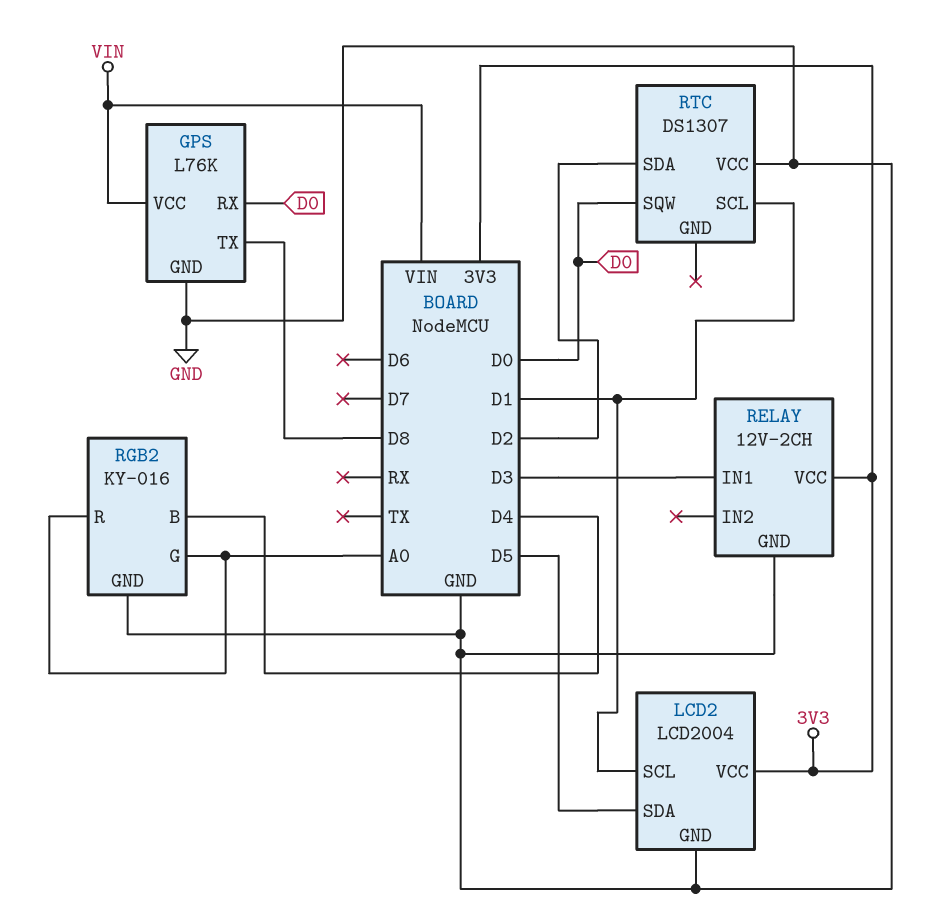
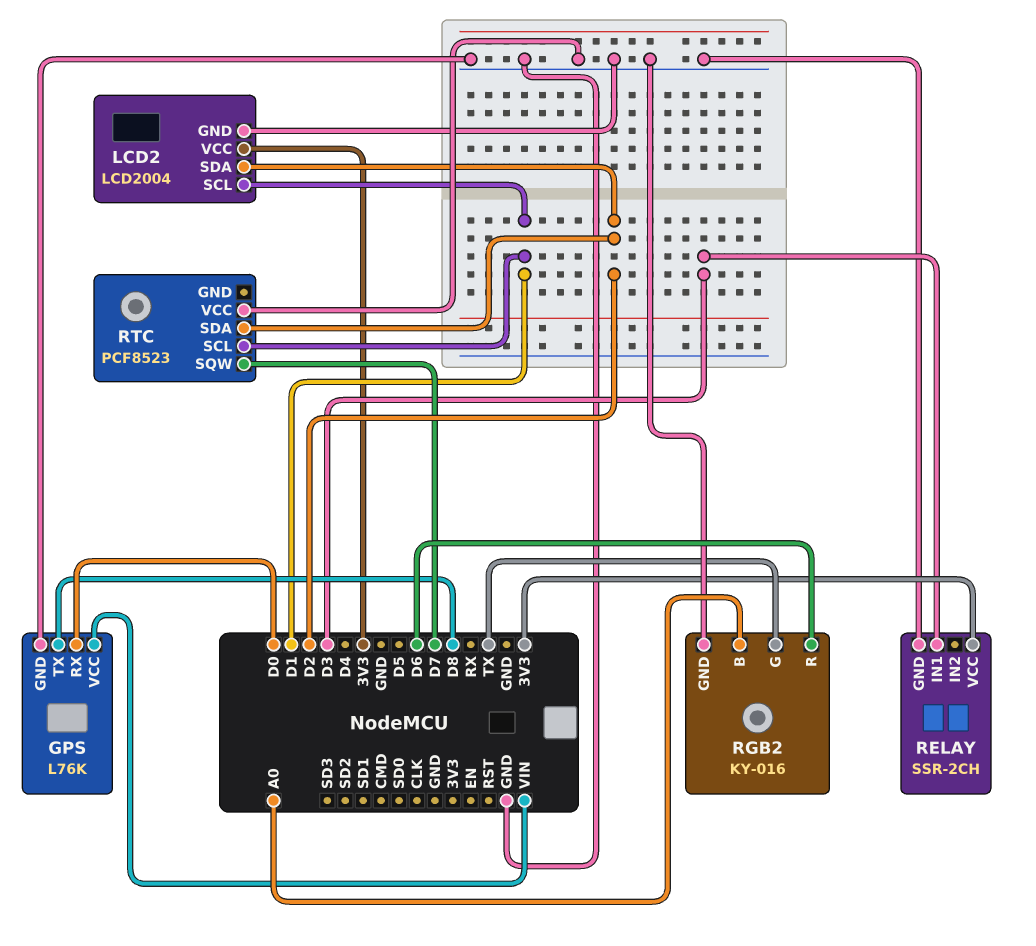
LCD2 pin SDA: D5 -> D2
RELAY: 12V-2CH -> SSR-2CH
RGB2 pin B: D4 -> A0
RGB2 pin G: A0 -> TX
RGB2 pin R: A0 -> D6
RTC: DS1307 -> PCF8523
RTC pin SQW: D0 -> D7

